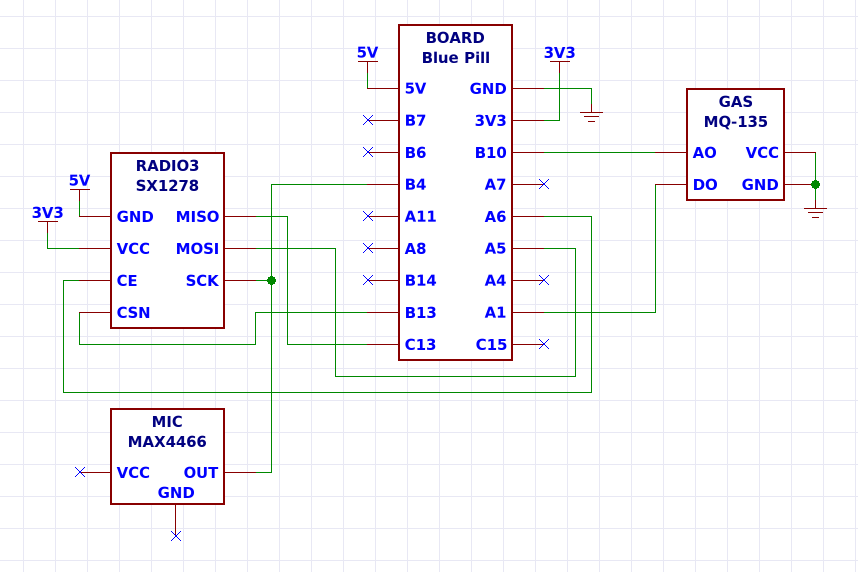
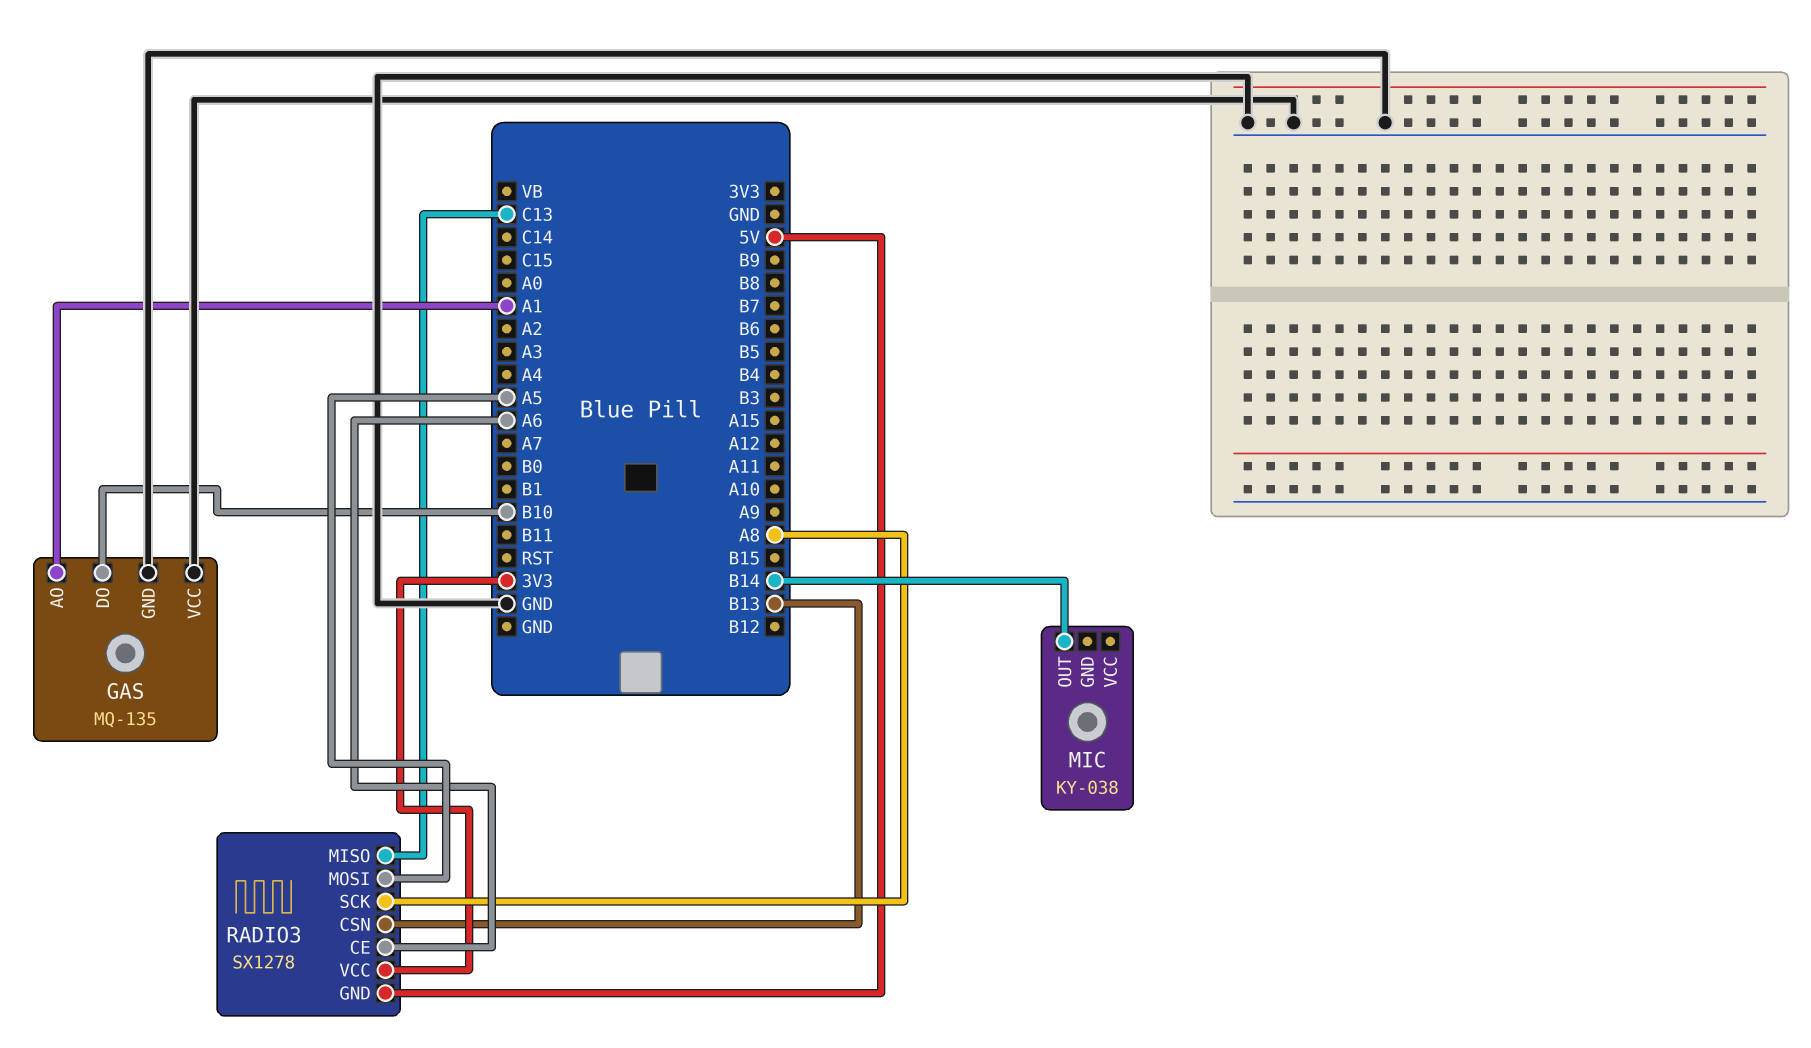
GAS pin AO: B10 -> A1
GAS pin DO: A1 -> B10
MIC: MAX4466 -> KY-038
MIC pin OUT: B4 -> B14
RADIO3 pin SCK: B4 -> A8

